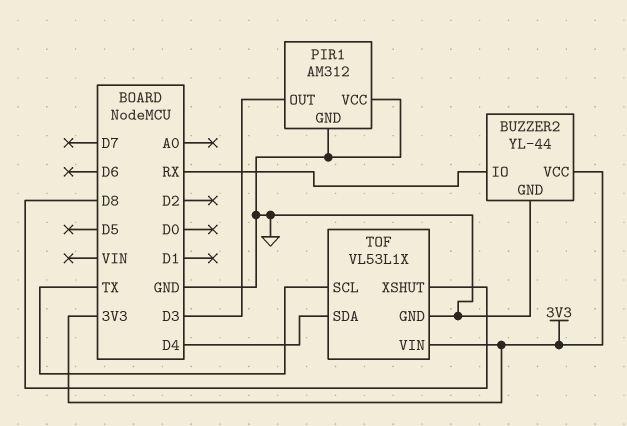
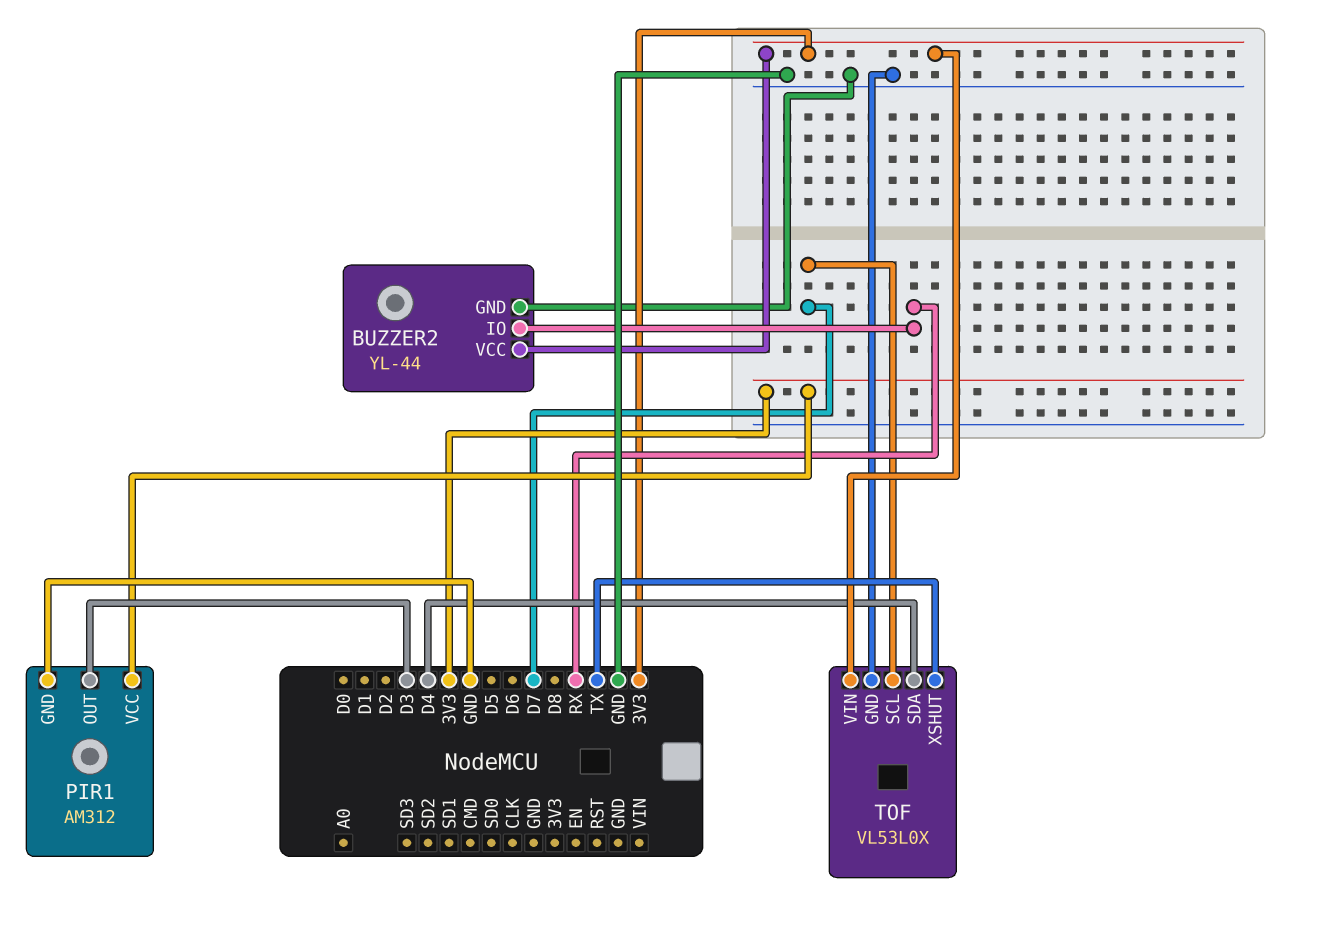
PIR1 pin VCC: GND -> 3V3
TOF: VL53L1X -> VL53L0X
TOF pin SCL: TX -> D7
TOF pin XSHUT: D8 -> TX

